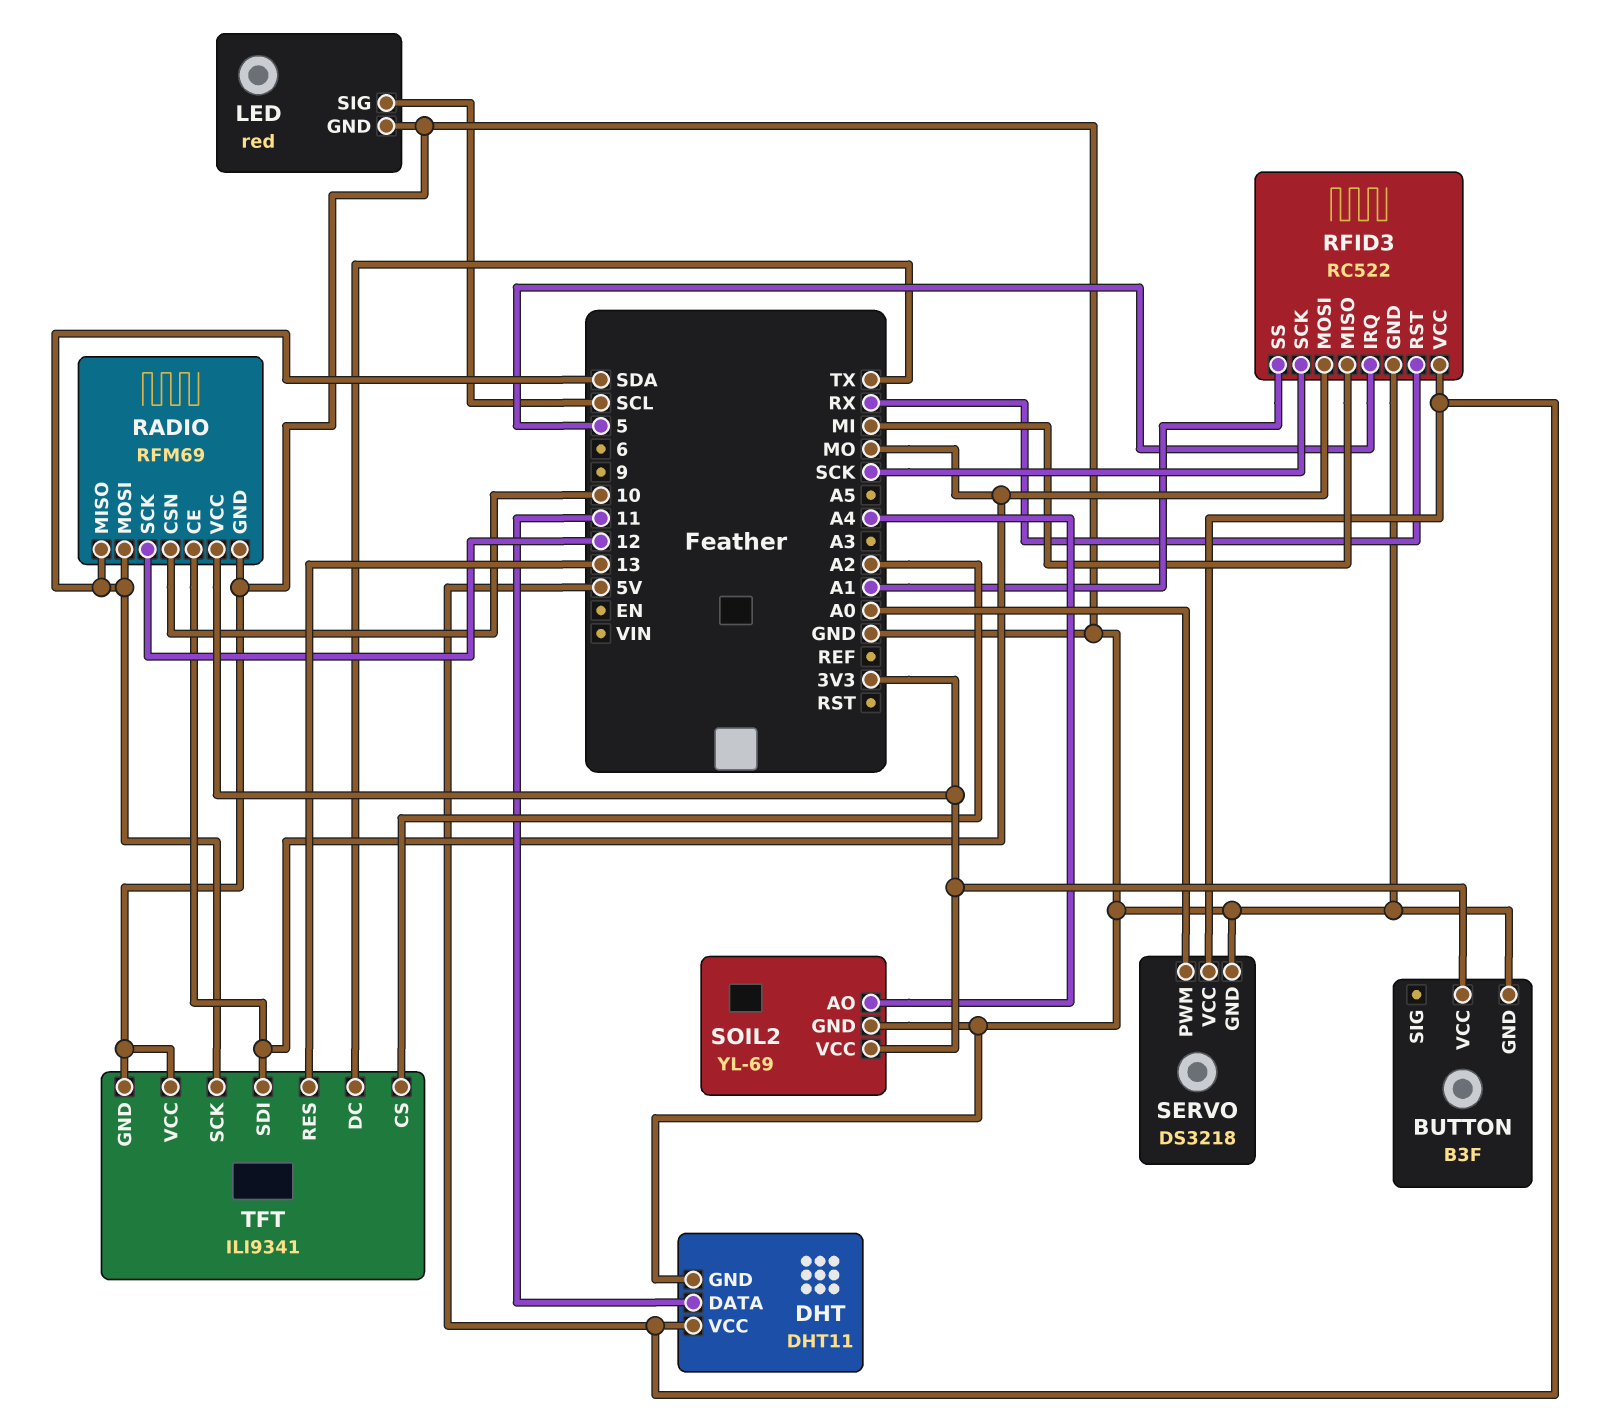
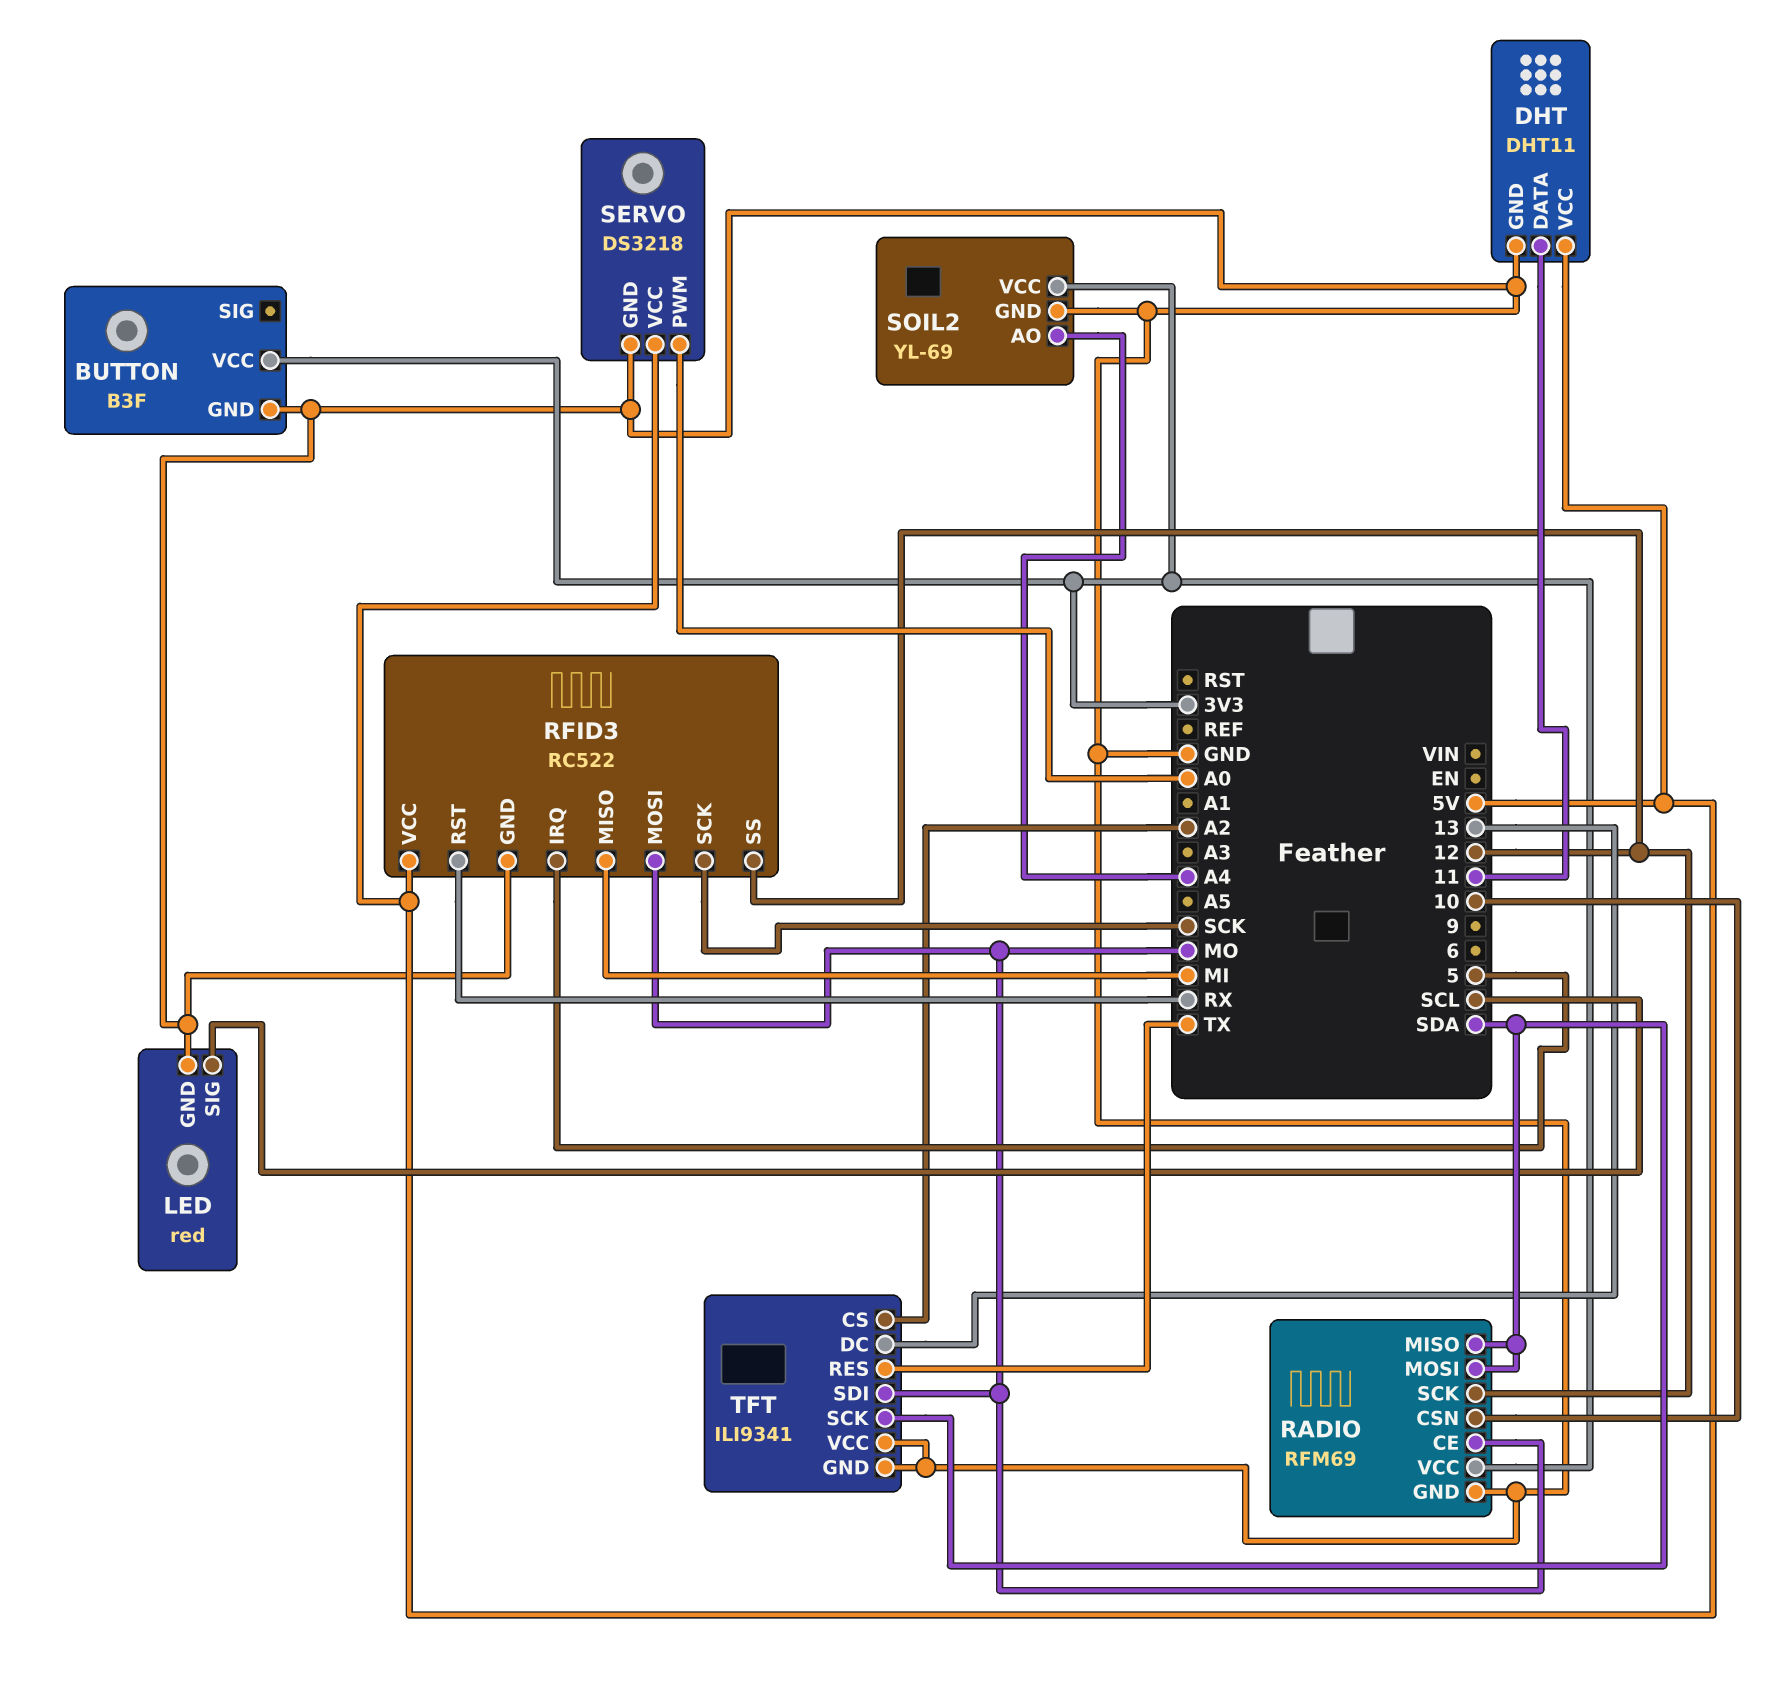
RFID3 pin SS: A1 -> 12
TFT pin DC: TX -> 13
TFT pin RES: 13 -> TX

